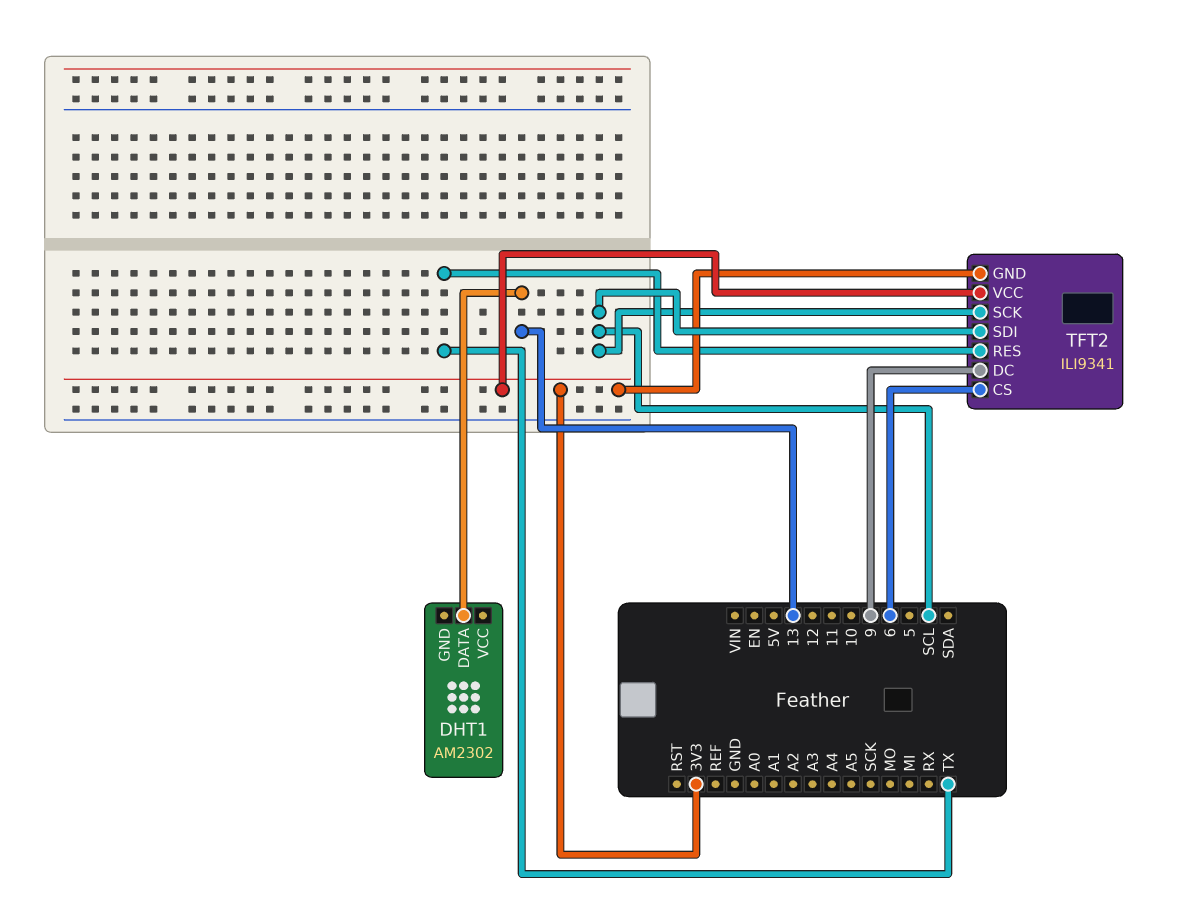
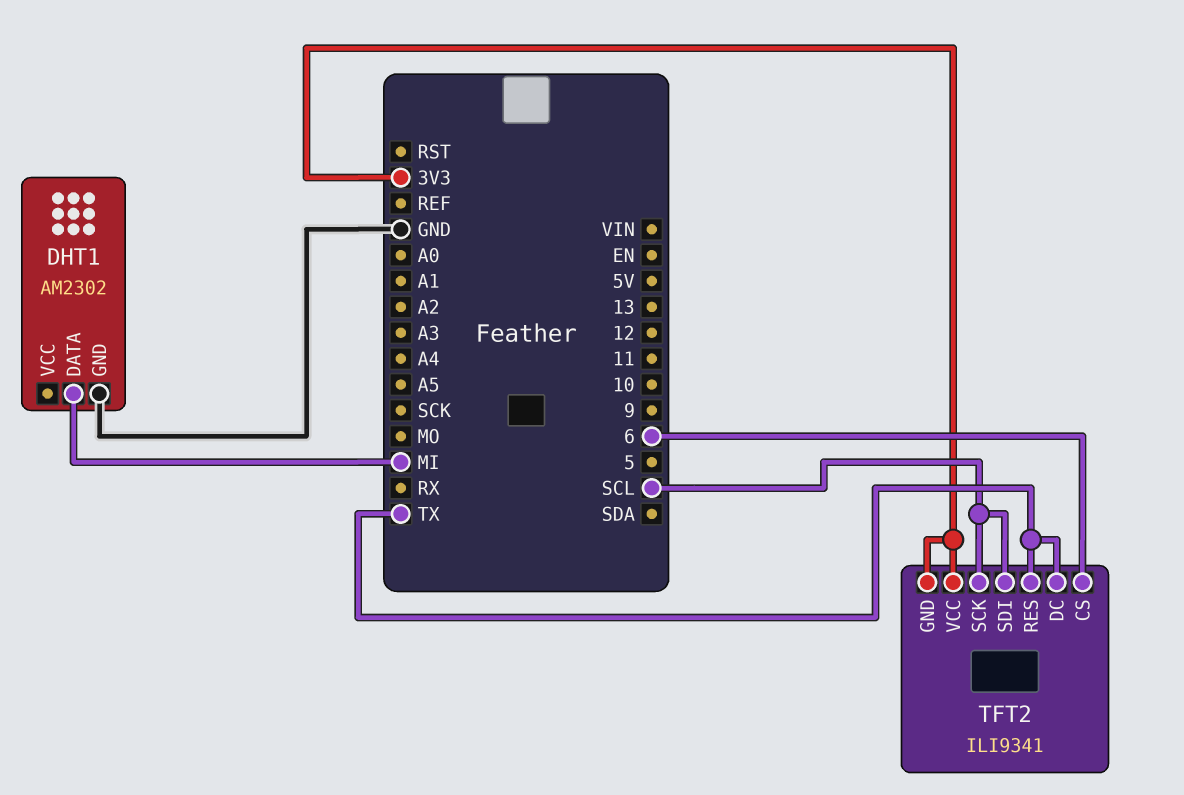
DHT1 pin DATA: 13 -> MI
DHT1 pin GND: none -> GND
TFT2 pin DC: 9 -> TX

